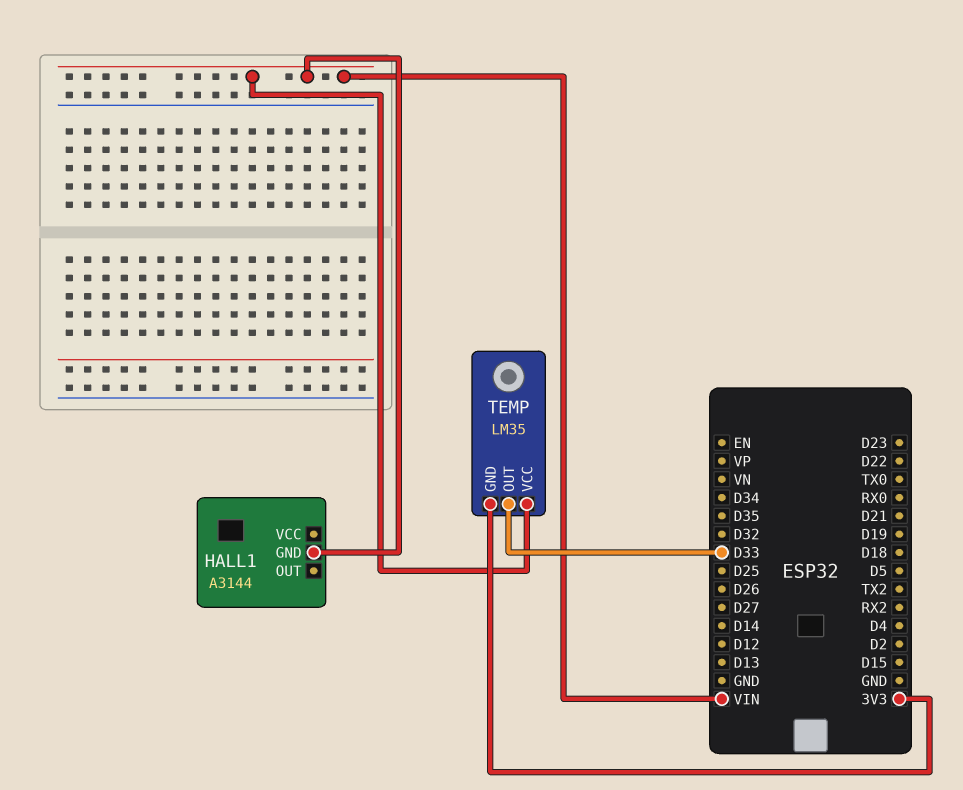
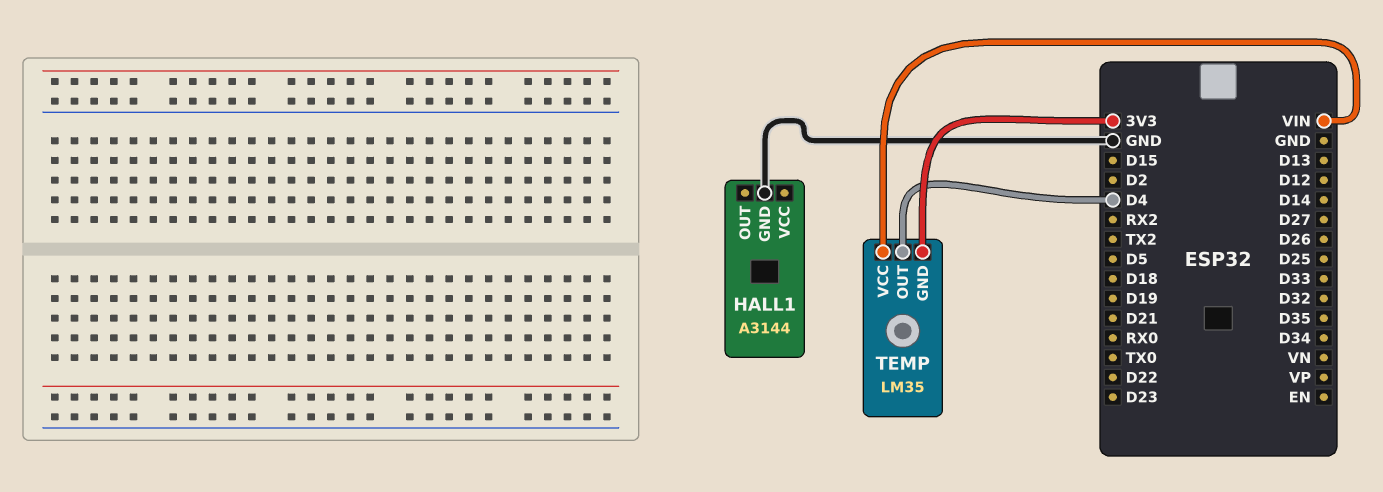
HALL1 pin GND: VIN -> GND
TEMP pin OUT: D33 -> D4

